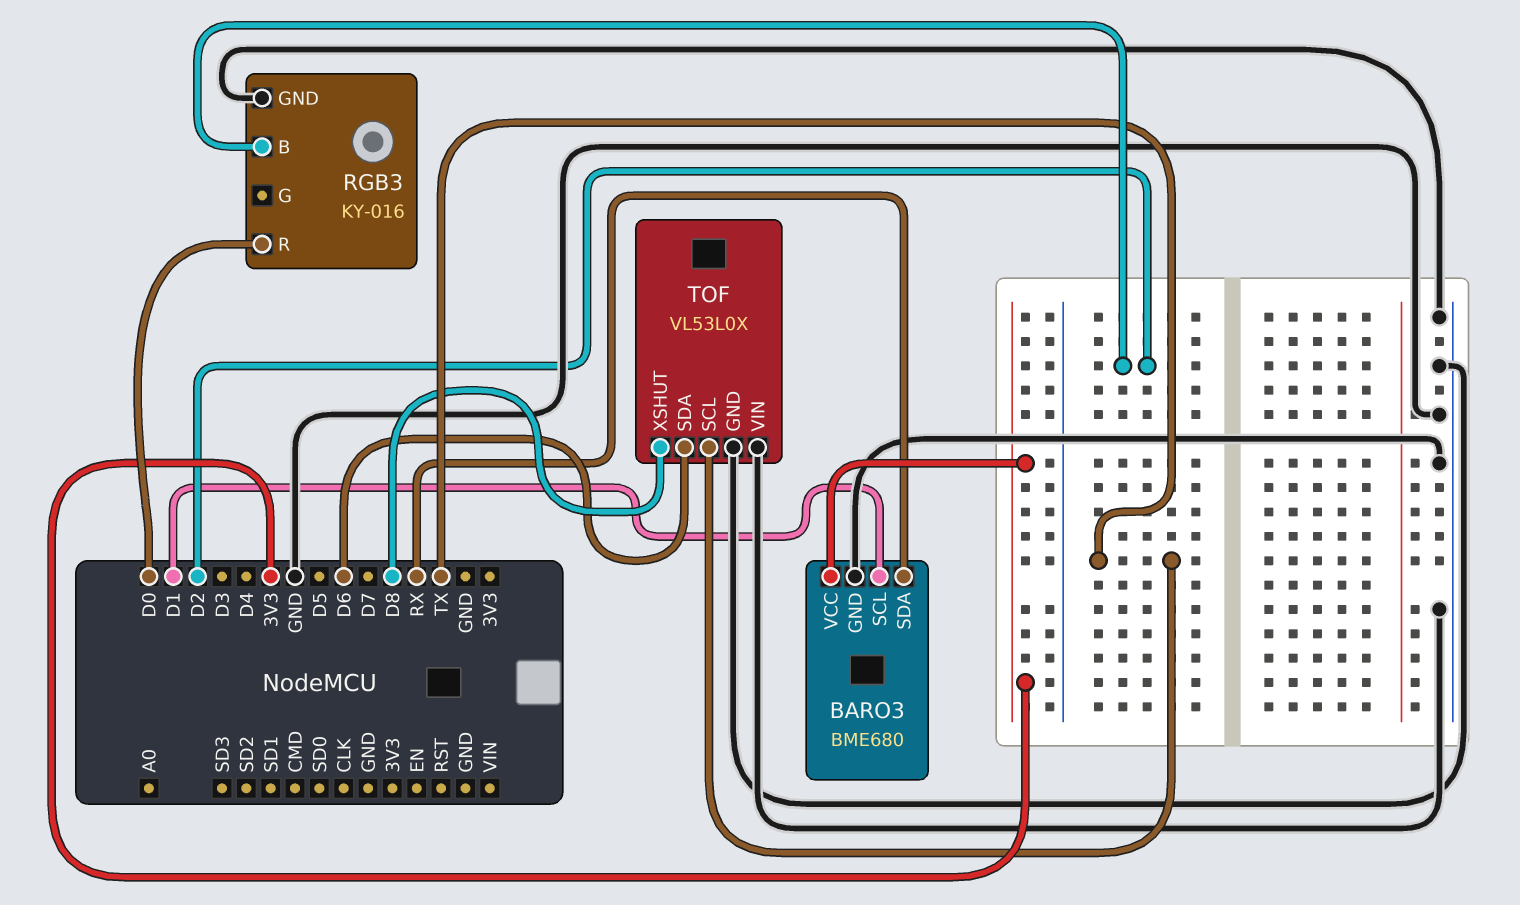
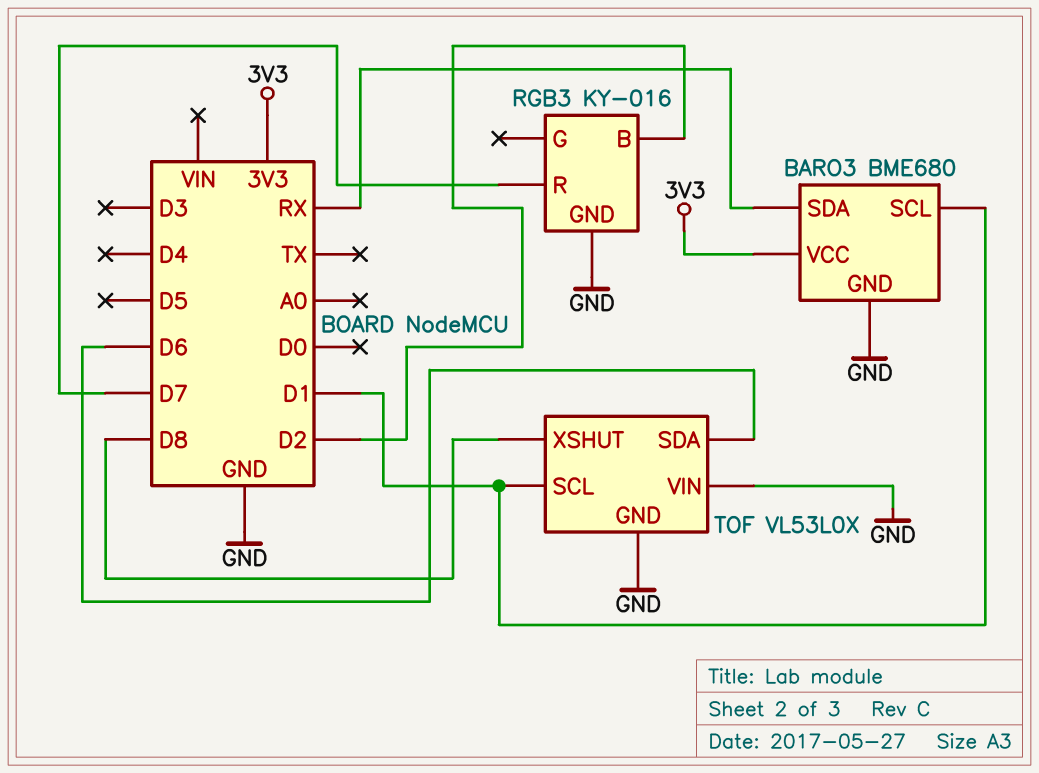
RGB3 pin R: D0 -> D7
TOF pin SCL: TX -> D1

